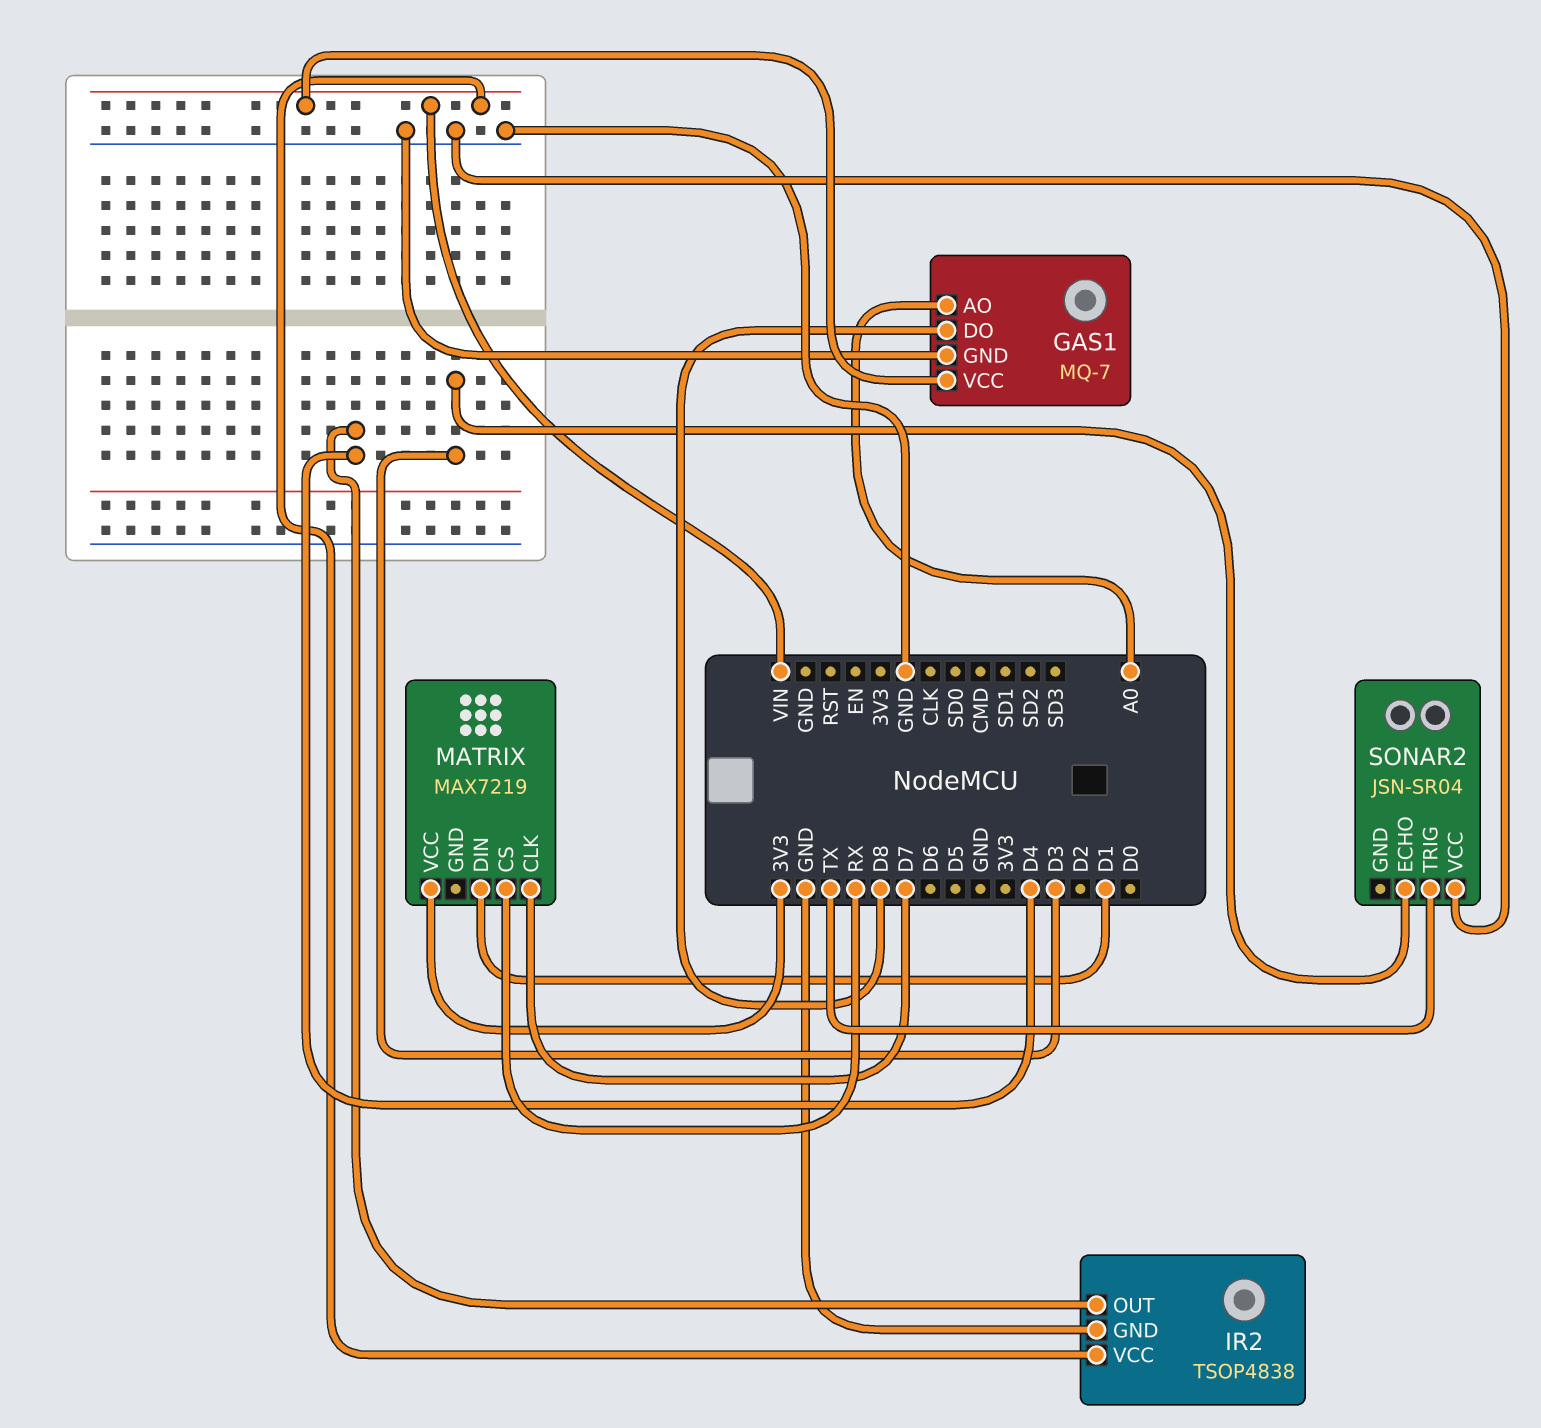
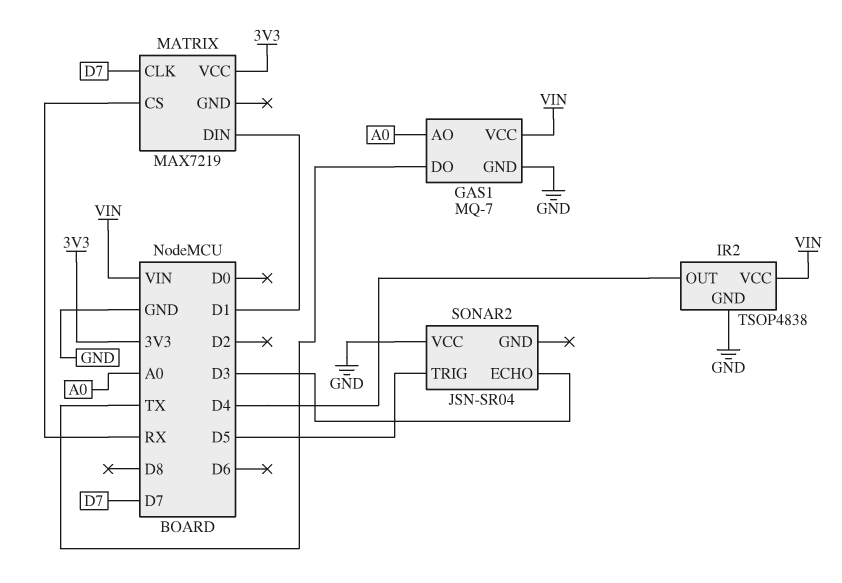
GAS1 pin DO: D8 -> TX
SONAR2 pin TRIG: TX -> D5

